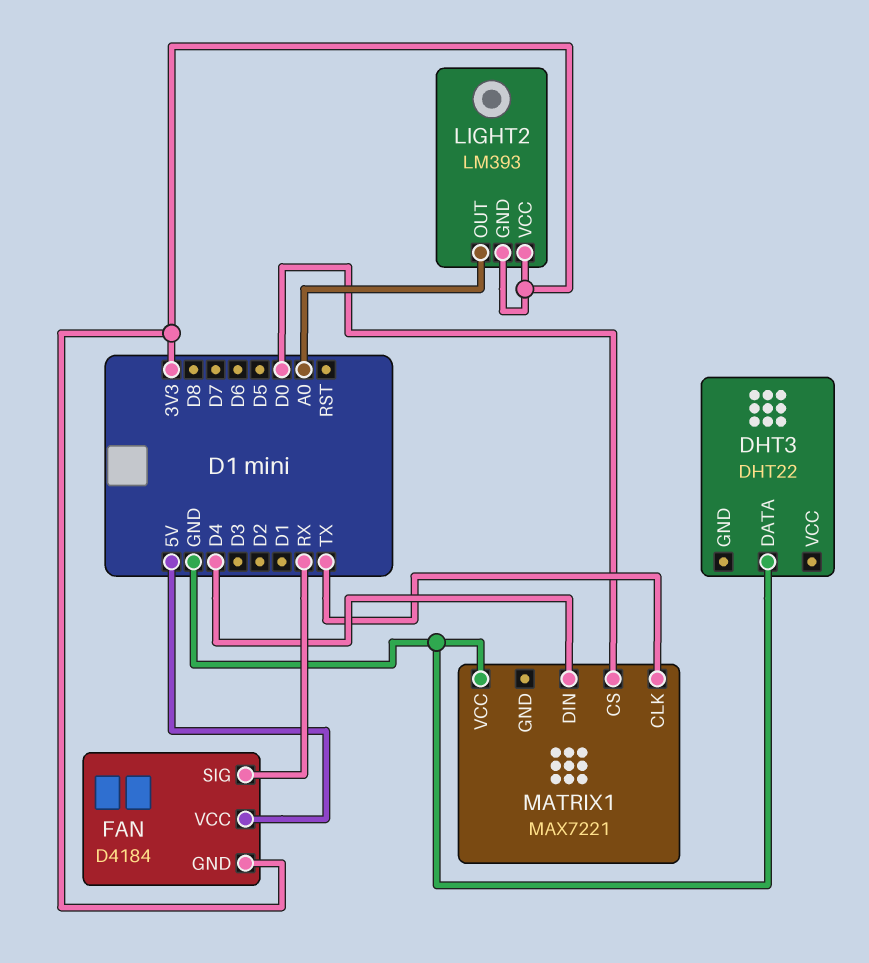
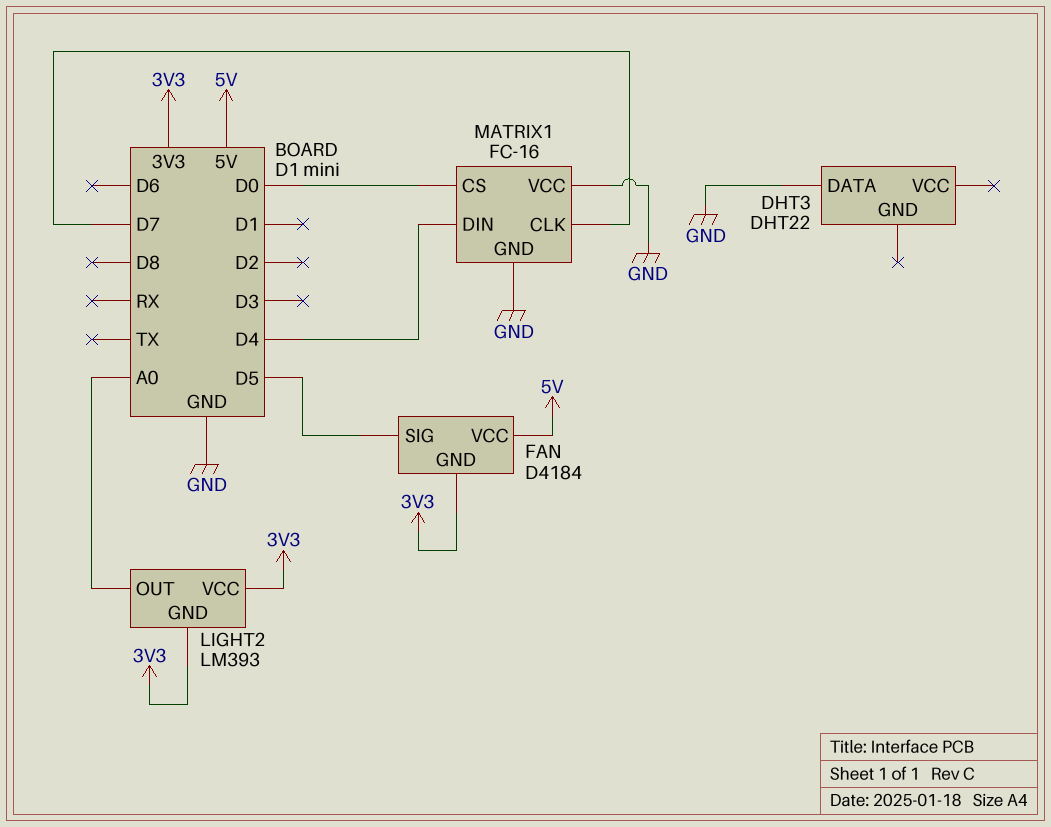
FAN pin SIG: RX -> D5
MATRIX1: MAX7221 -> FC-16
MATRIX1 pin CLK: TX -> D7
MATRIX1 pin GND: none -> GND

